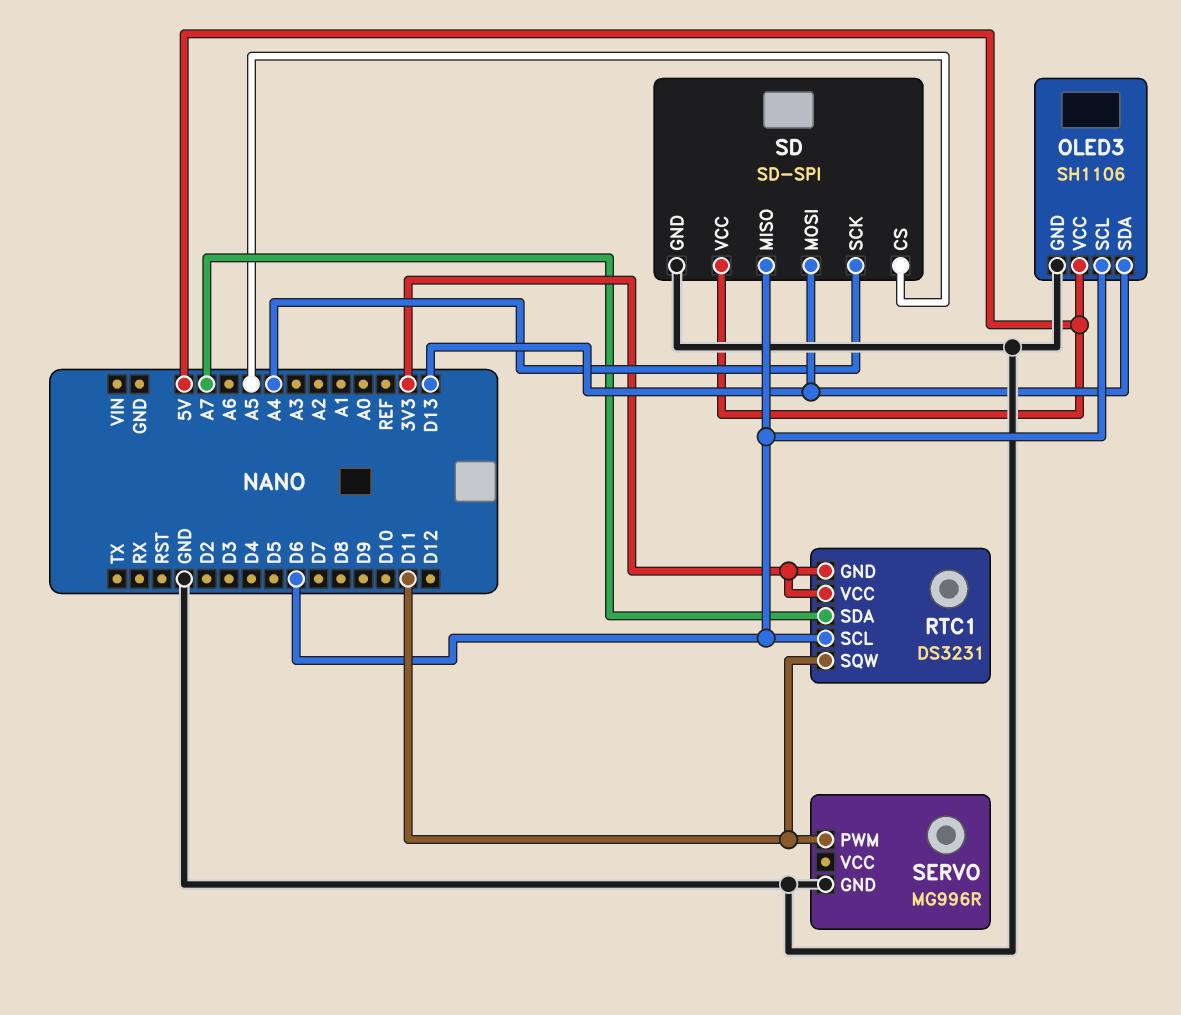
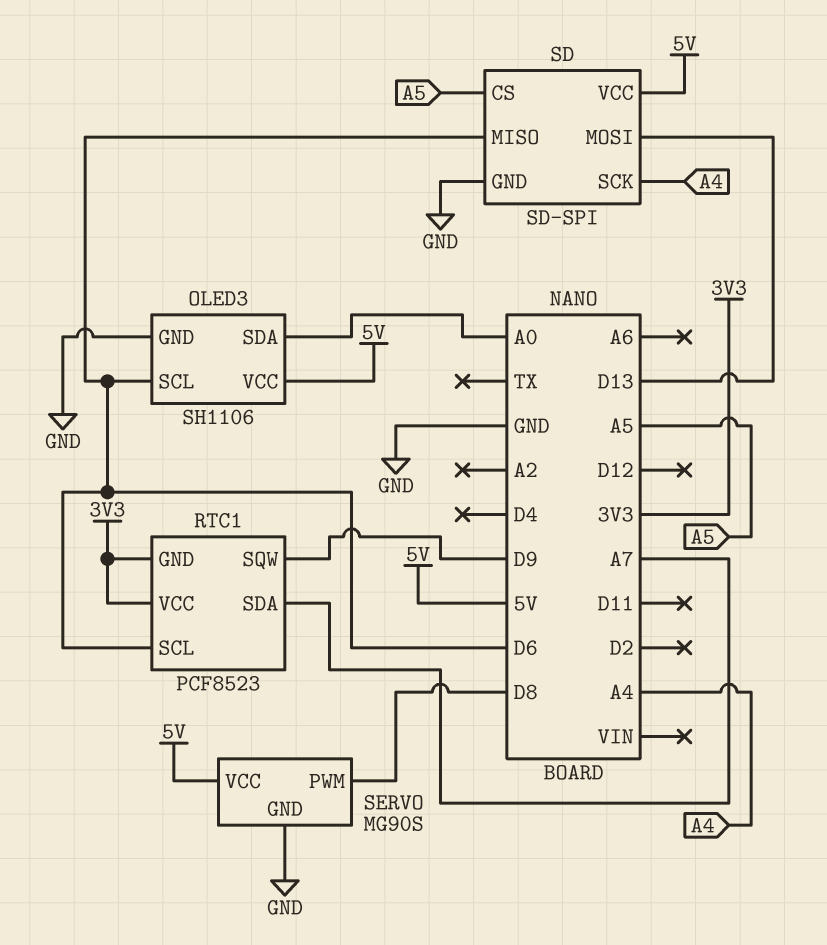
OLED3 pin SDA: D13 -> A0
RTC1: DS3231 -> PCF8523
RTC1 pin SQW: D11 -> D9
SERVO: MG996R -> MG90S
SERVO pin PWM: D11 -> D8
SERVO pin VCC: none -> 5V

